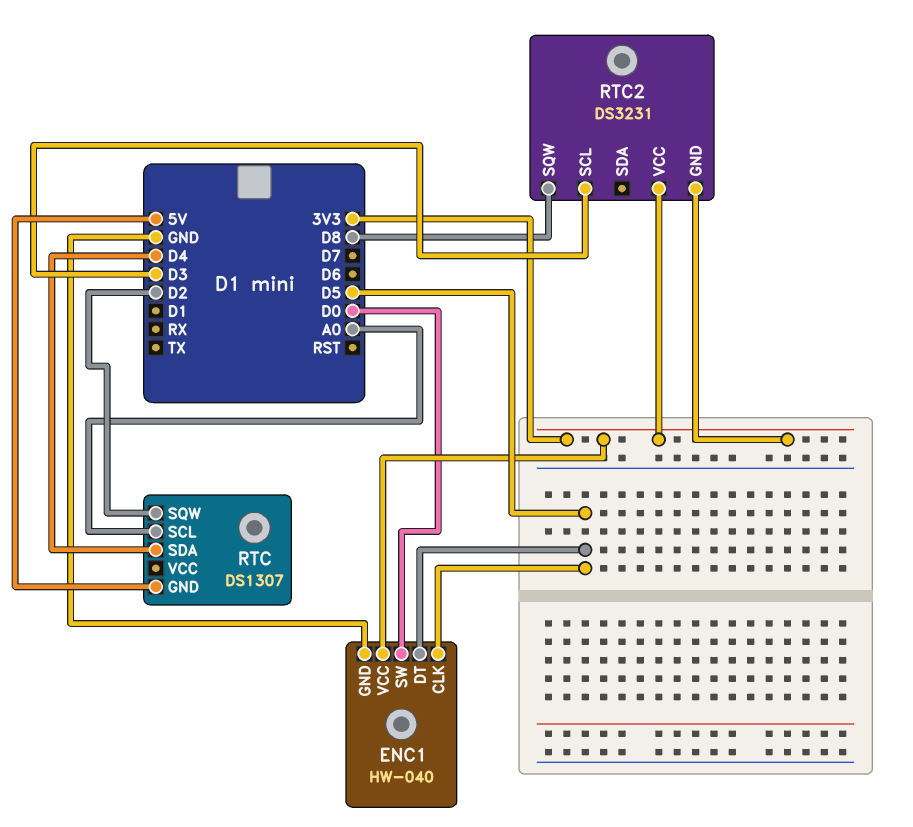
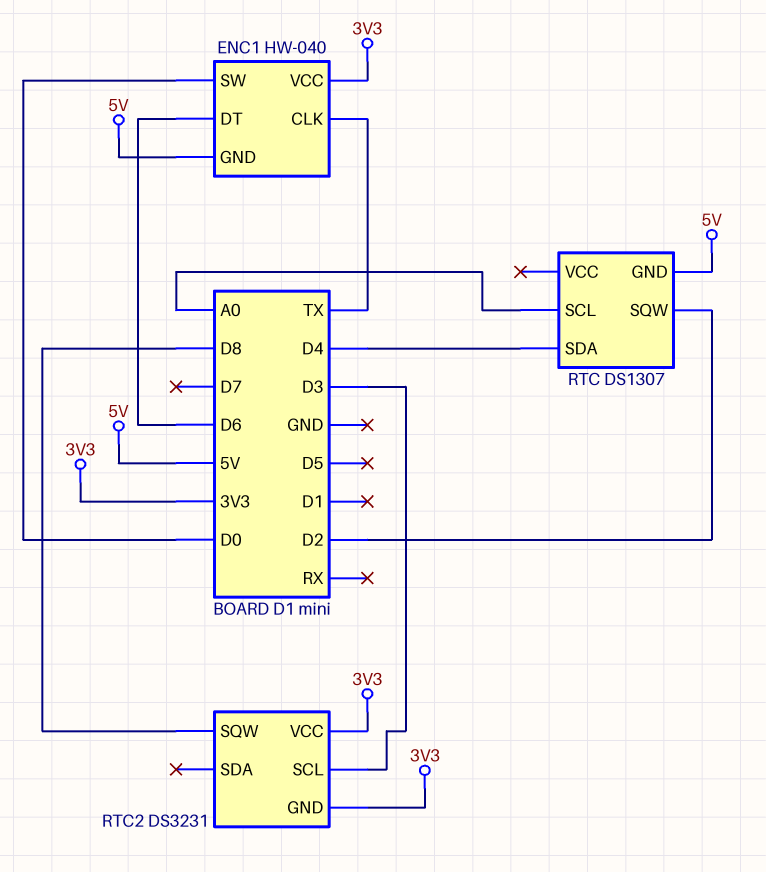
ENC1 pin CLK: D5 -> TX
ENC1 pin DT: D5 -> D6
ENC1 pin GND: GND -> 5V

